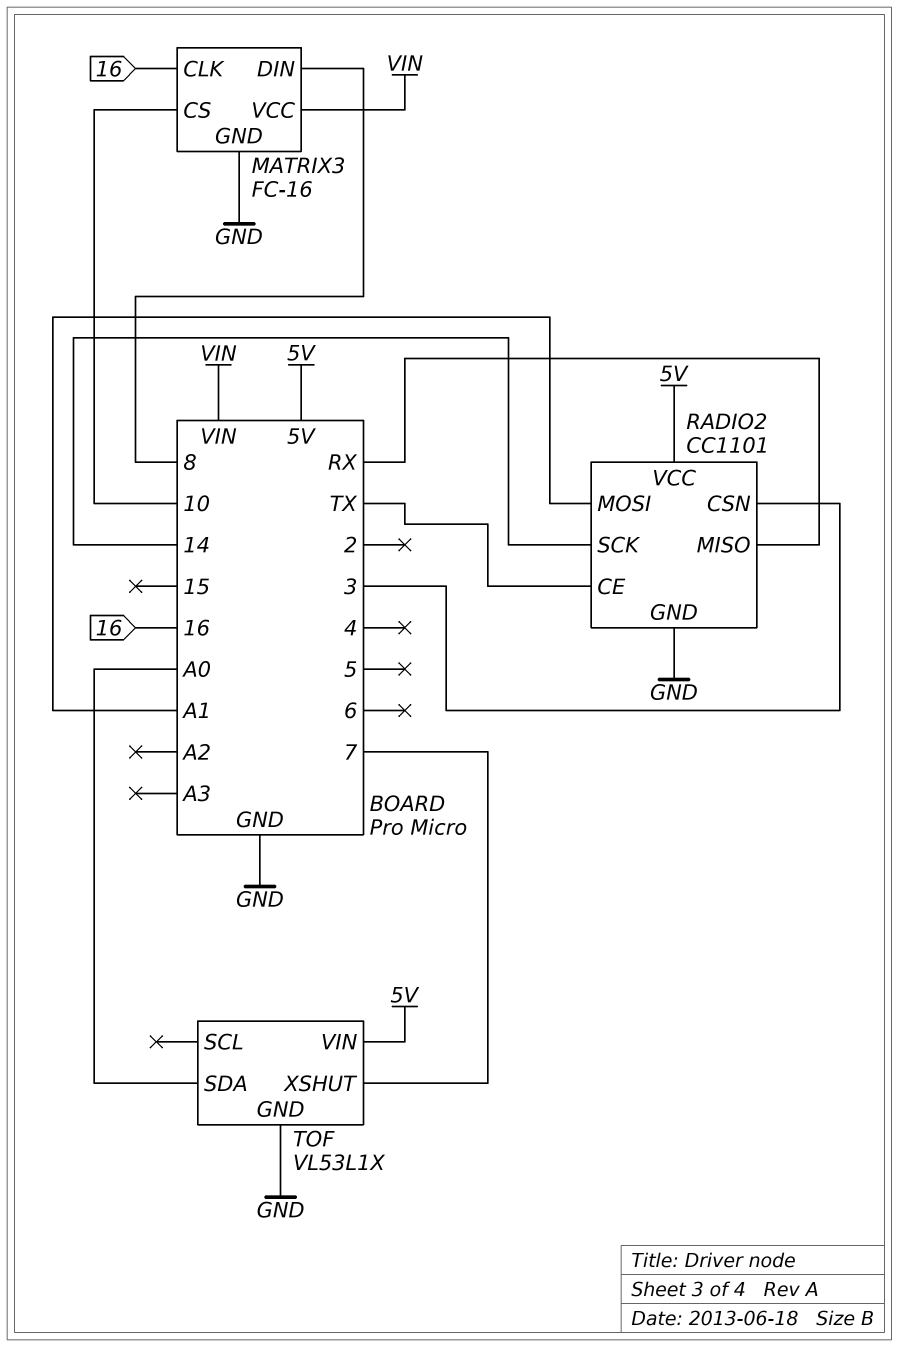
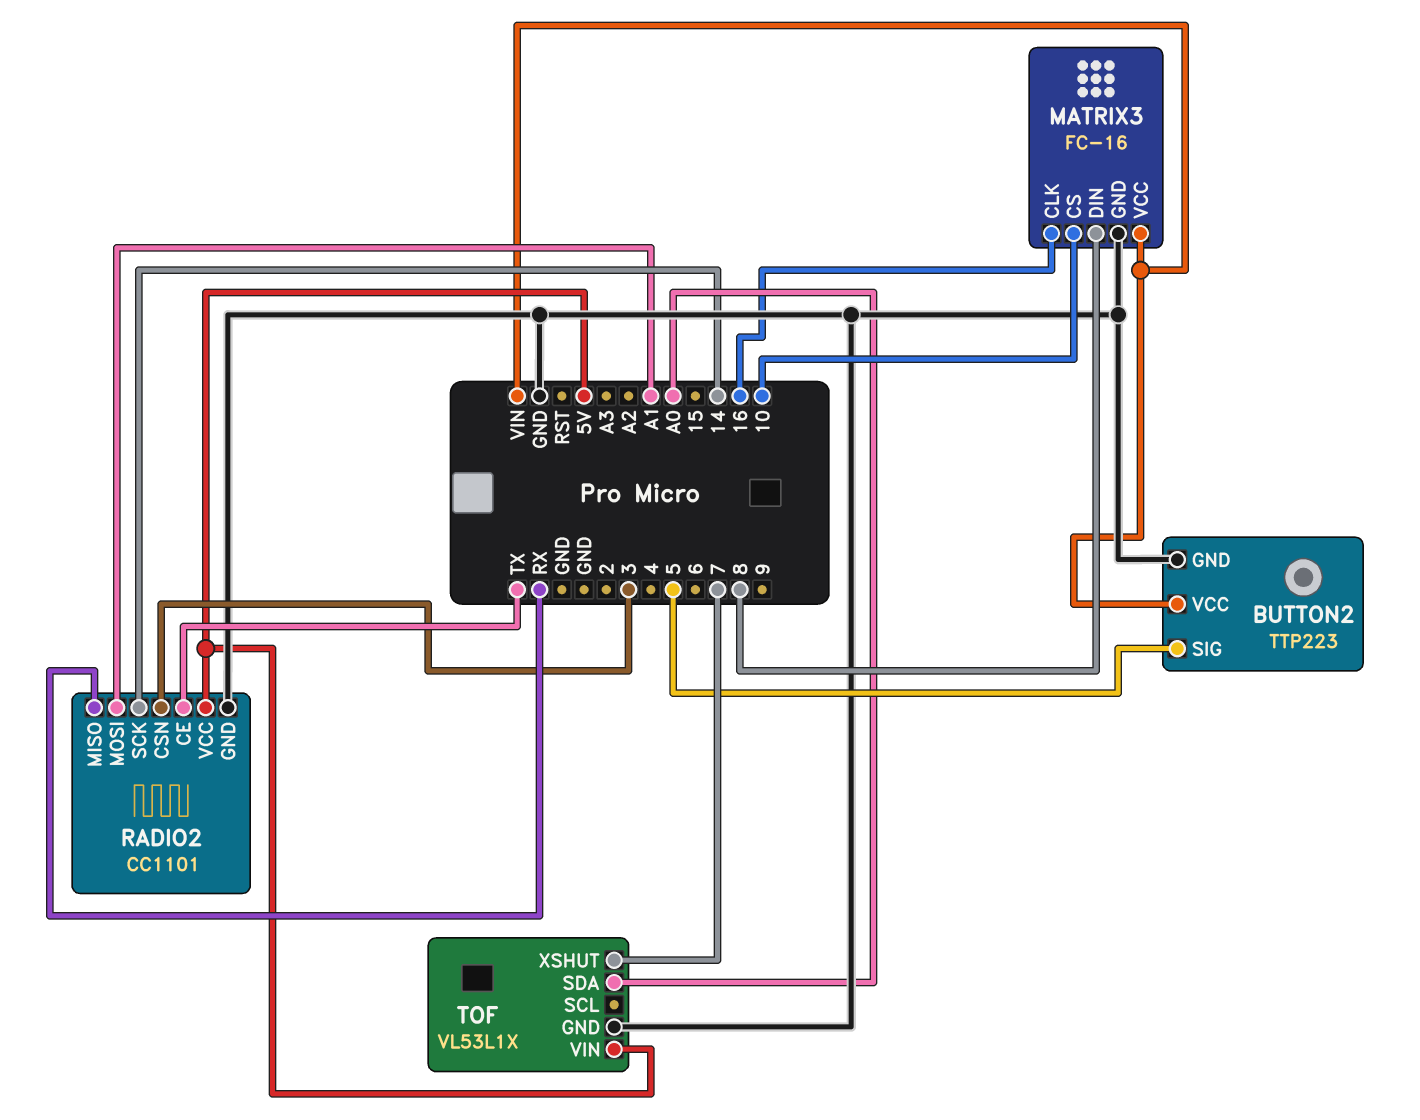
BUTTON2: none -> TTP223
BUTTON2 pin GND: none -> GND
BUTTON2 pin SIG: none -> 5
BUTTON2 pin VCC: none -> VIN

